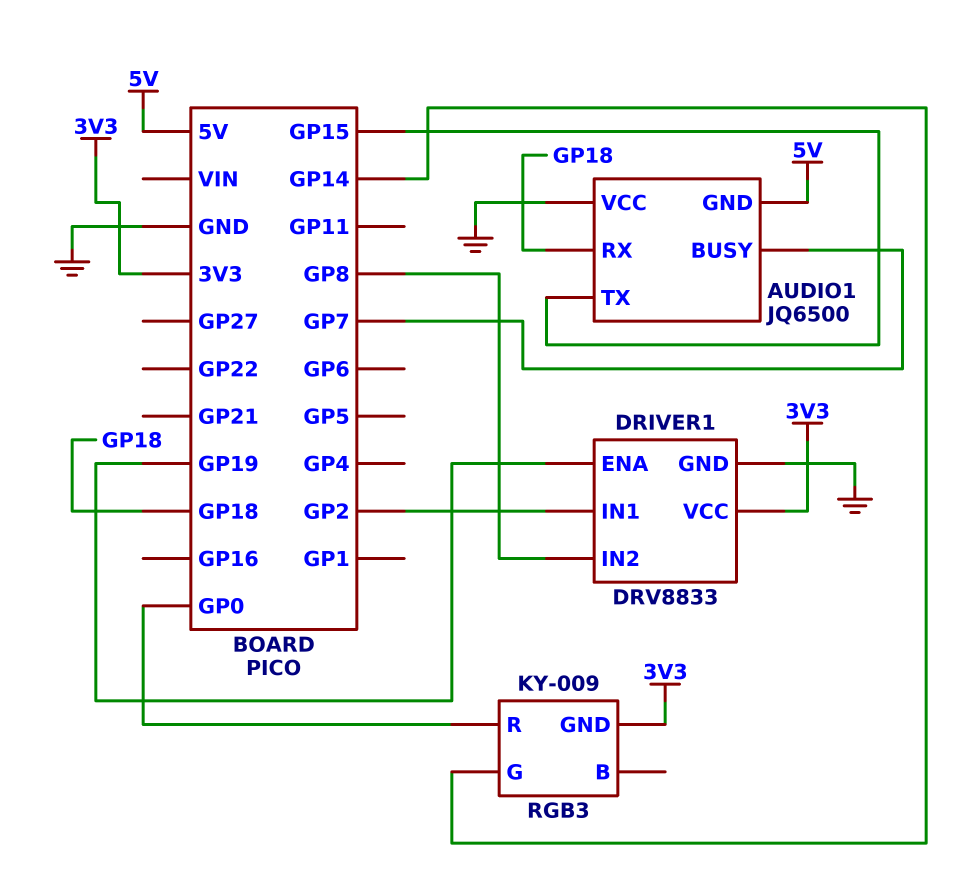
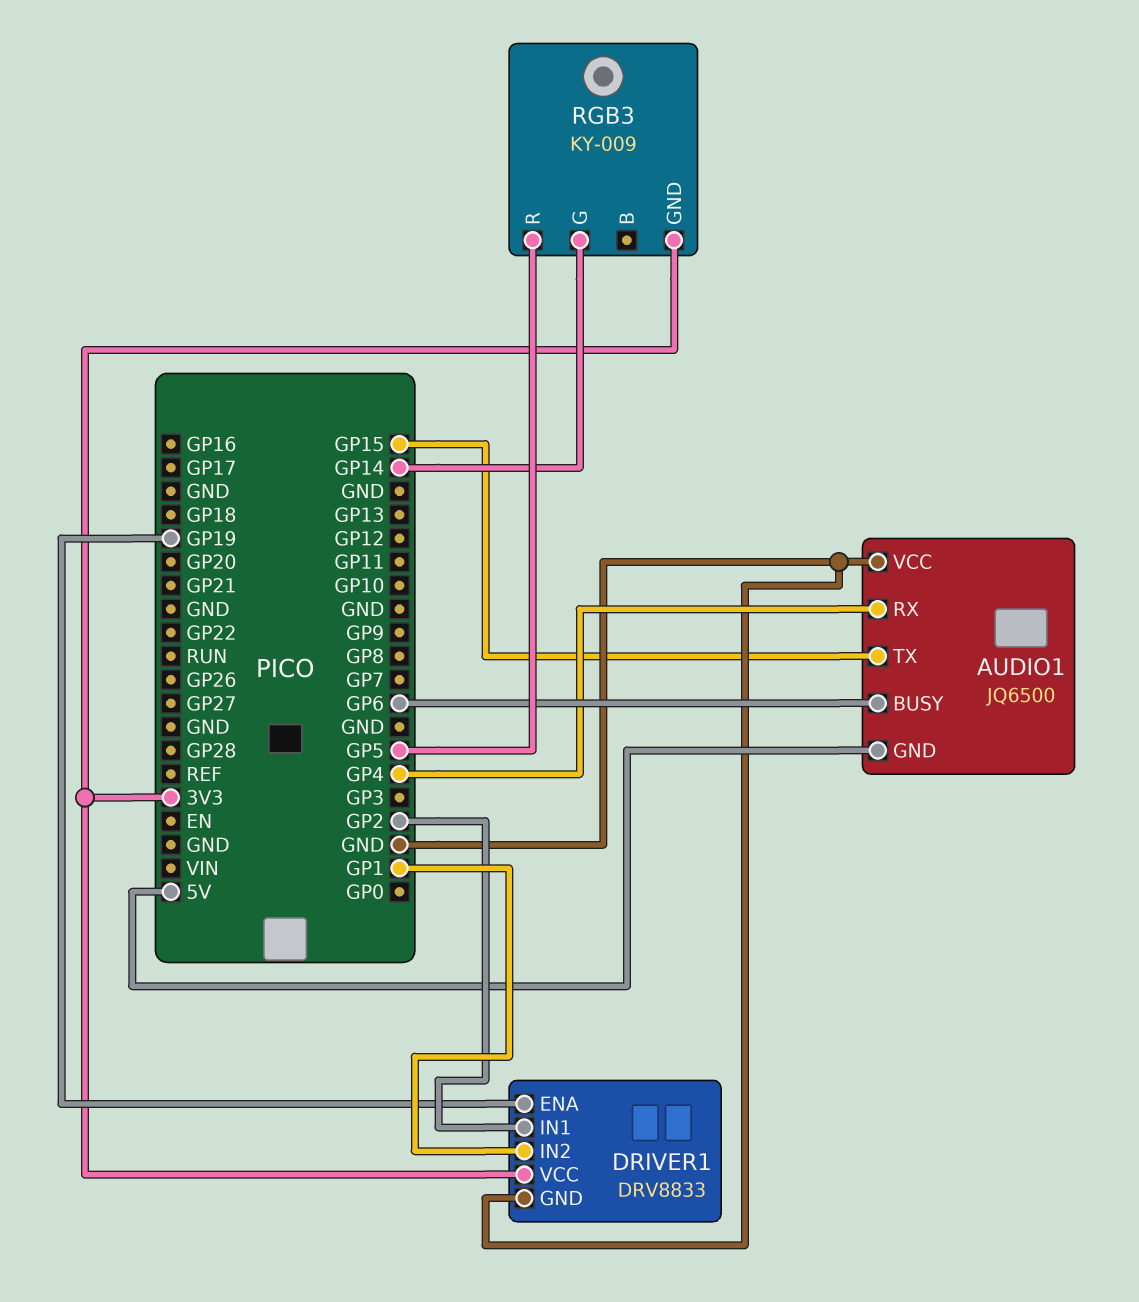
AUDIO1 pin BUSY: GP7 -> GP6
AUDIO1 pin RX: GP18 -> GP4
DRIVER1 pin IN2: GP8 -> GP1
RGB3 pin R: GP0 -> GP5

